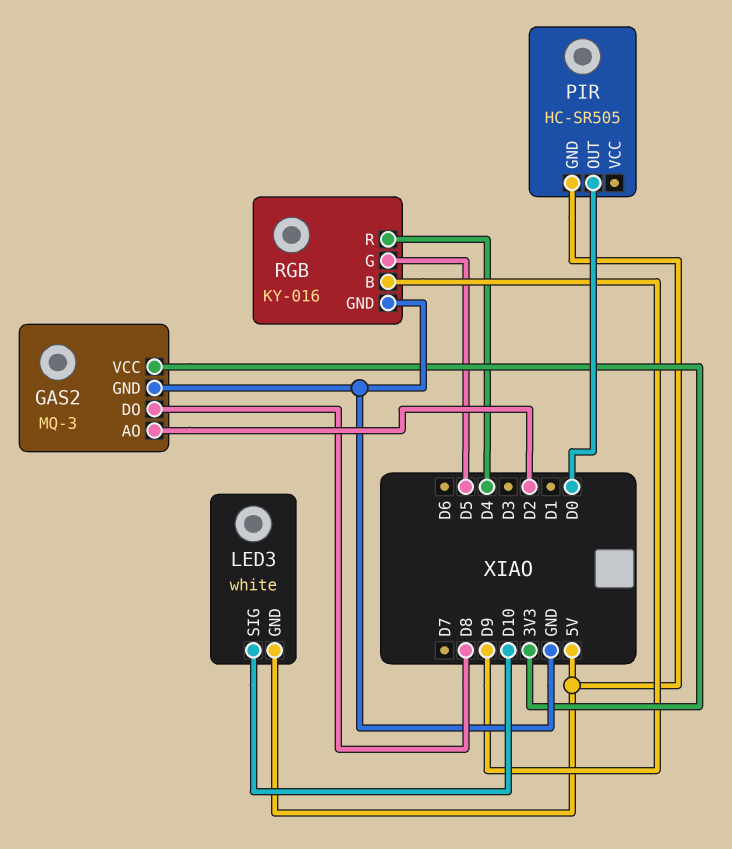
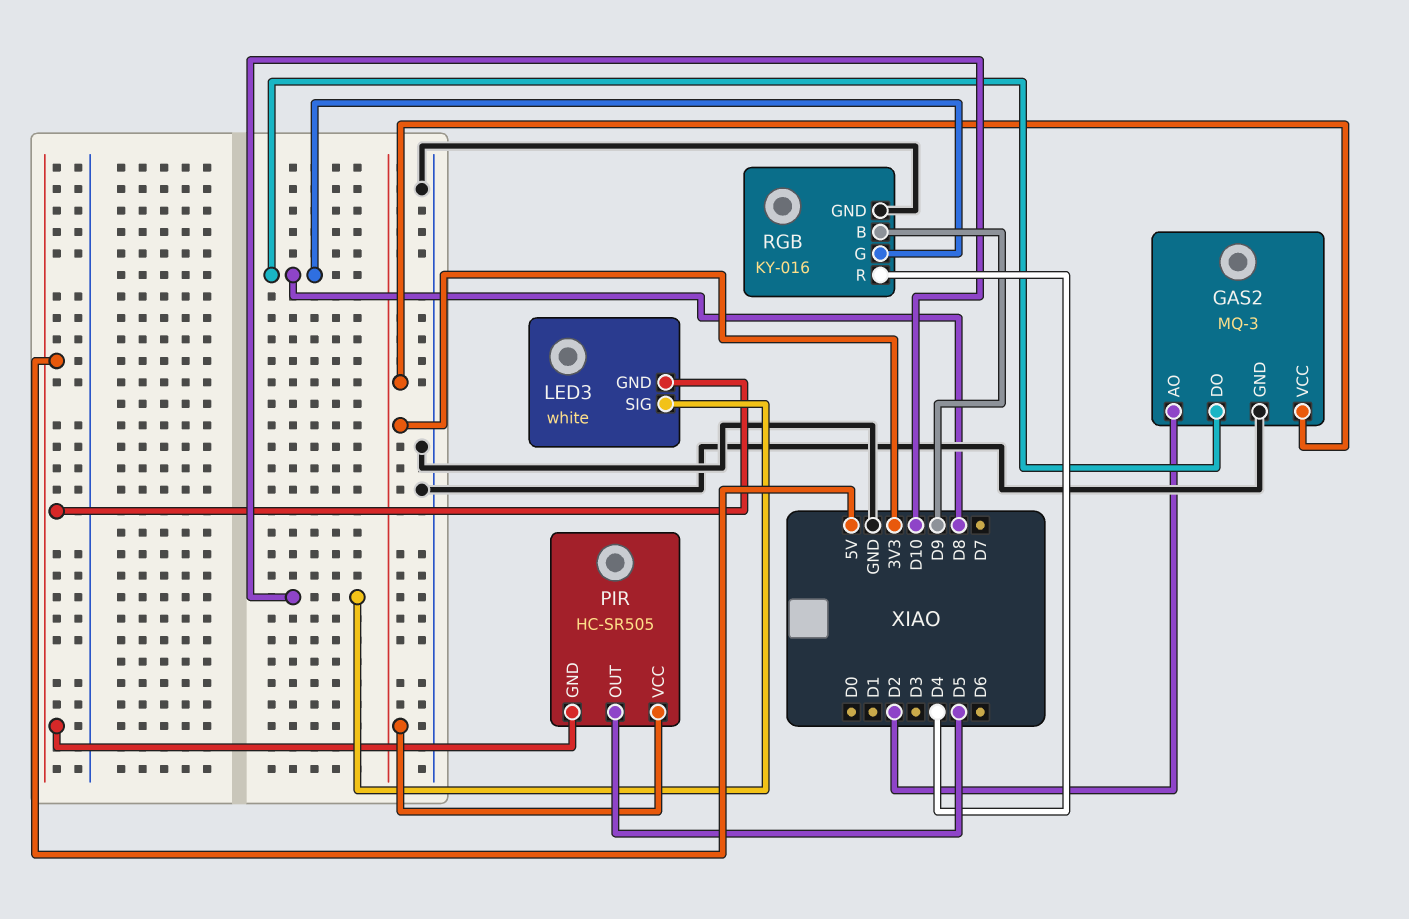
PIR pin OUT: D0 -> D5
PIR pin VCC: none -> 3V3
RGB pin G: D5 -> D8

